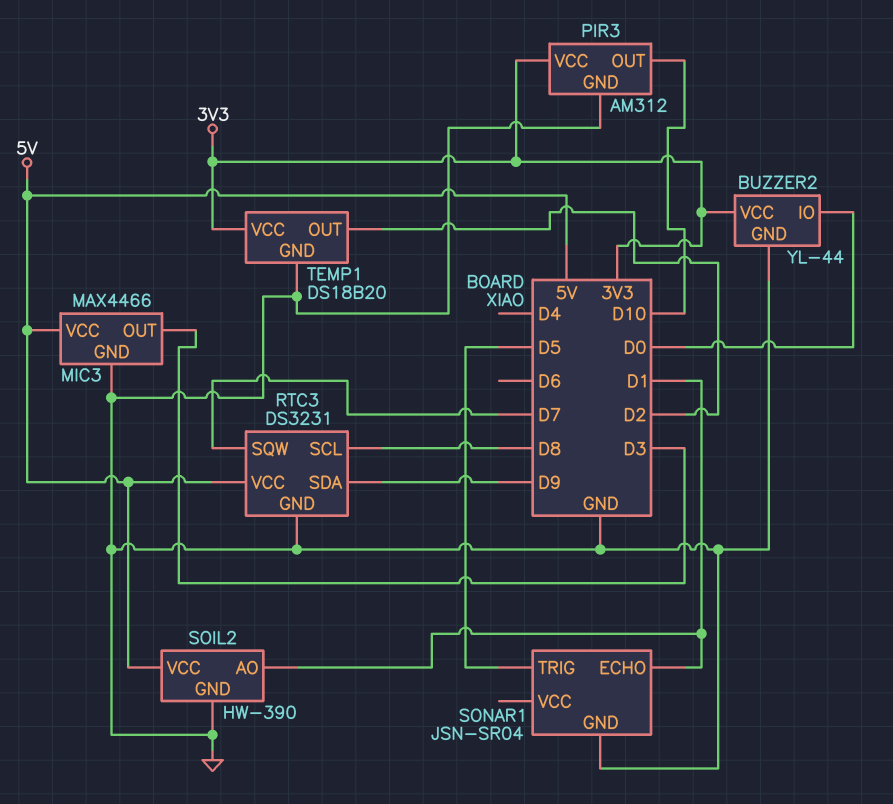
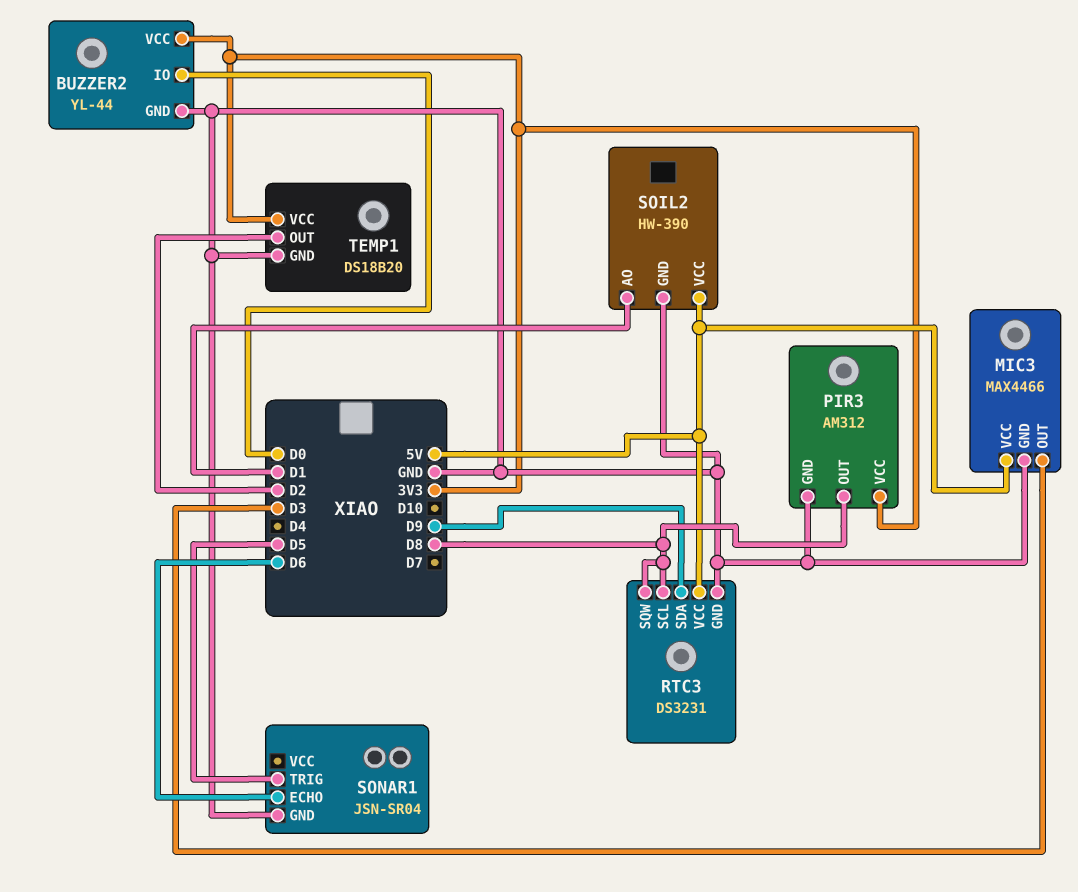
PIR3 pin OUT: D10 -> D8
RTC3 pin SQW: D7 -> D8
SONAR1 pin ECHO: D1 -> D6

